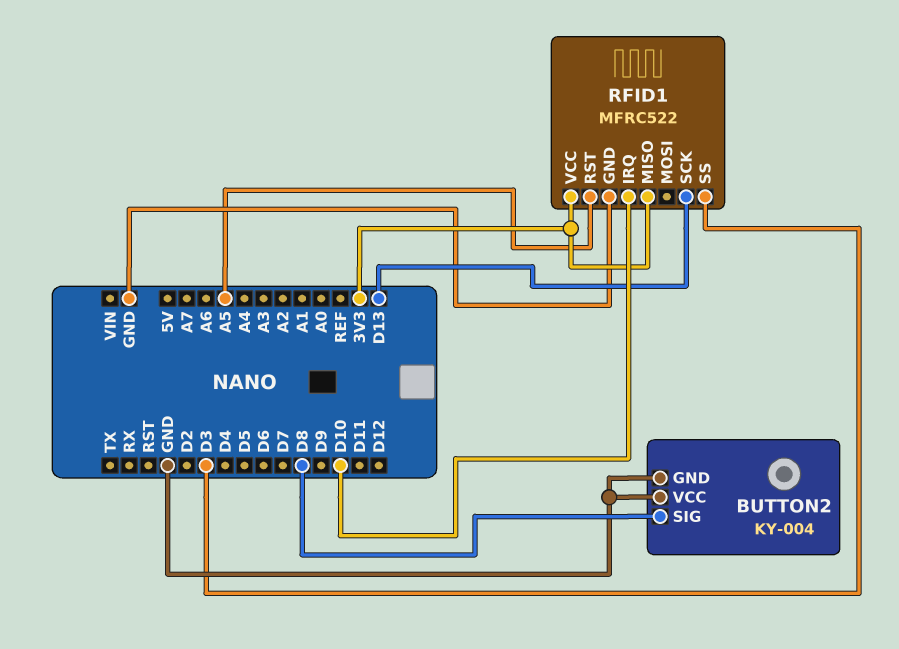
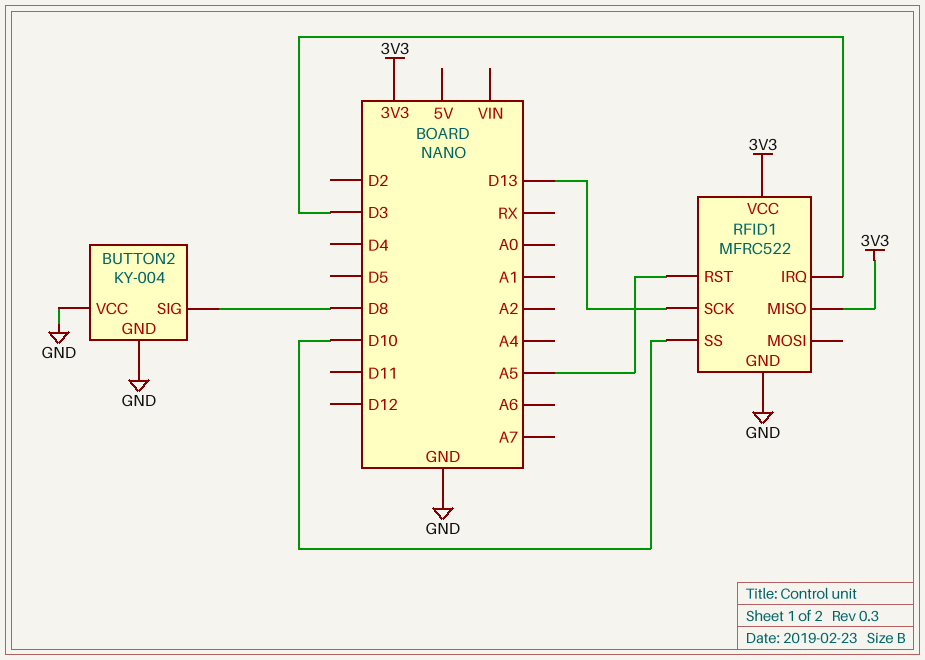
RFID1 pin IRQ: D10 -> D3
RFID1 pin SS: D3 -> D10

